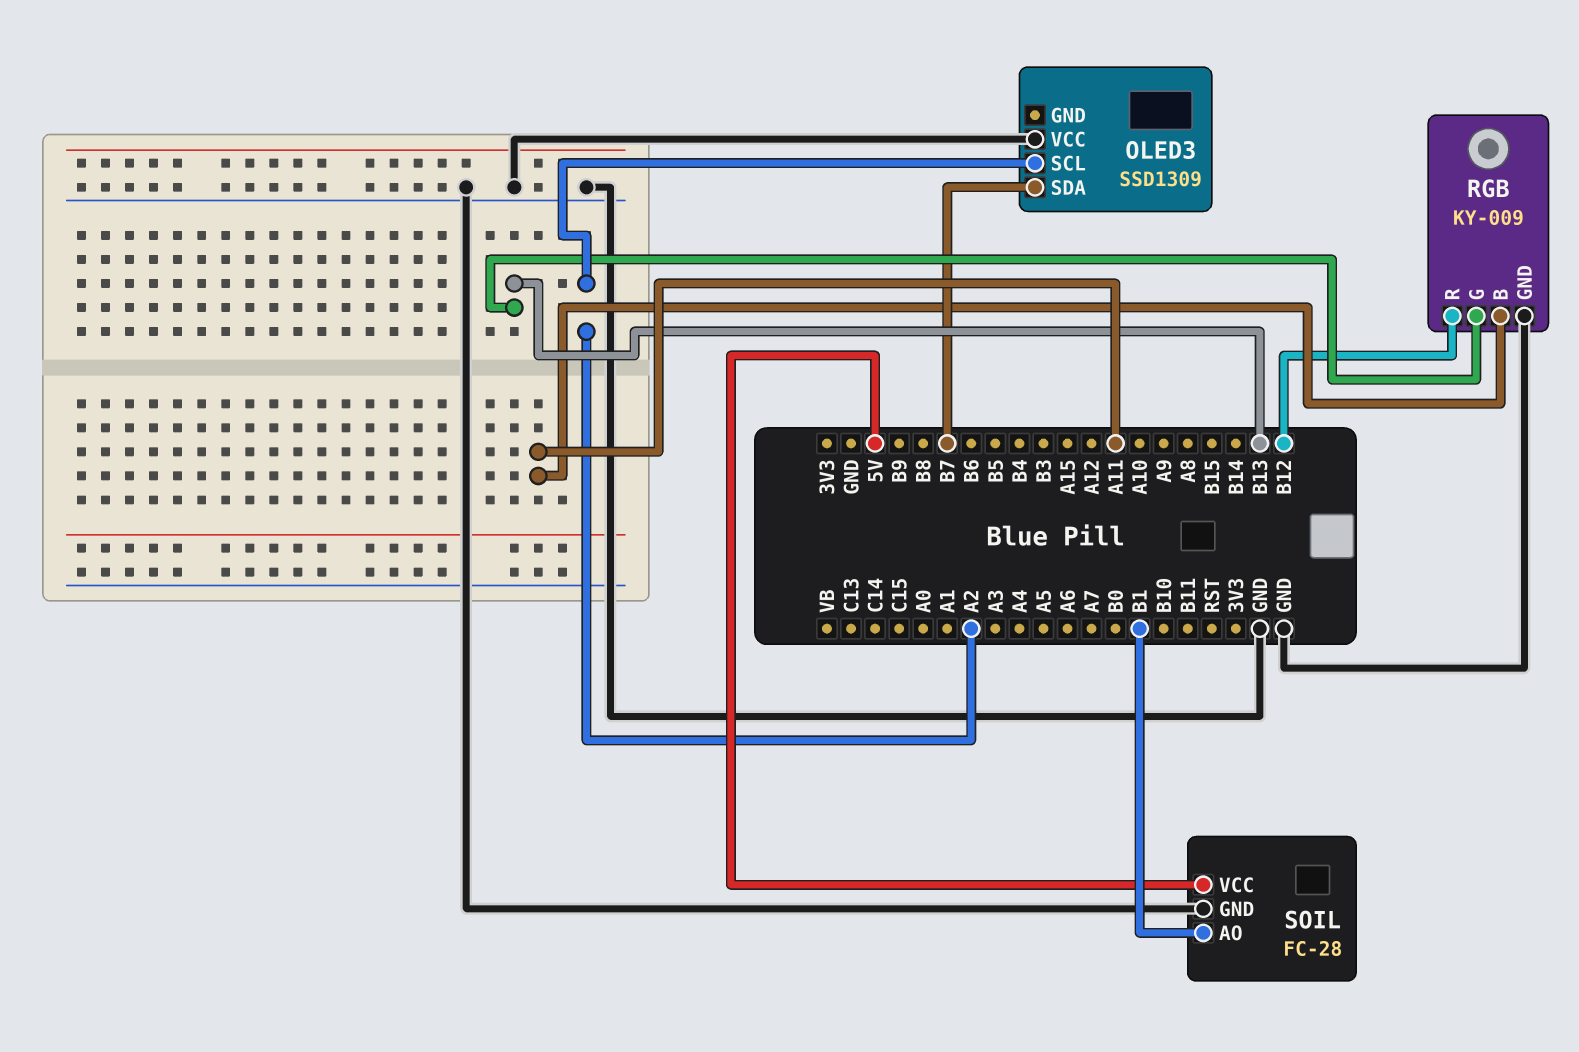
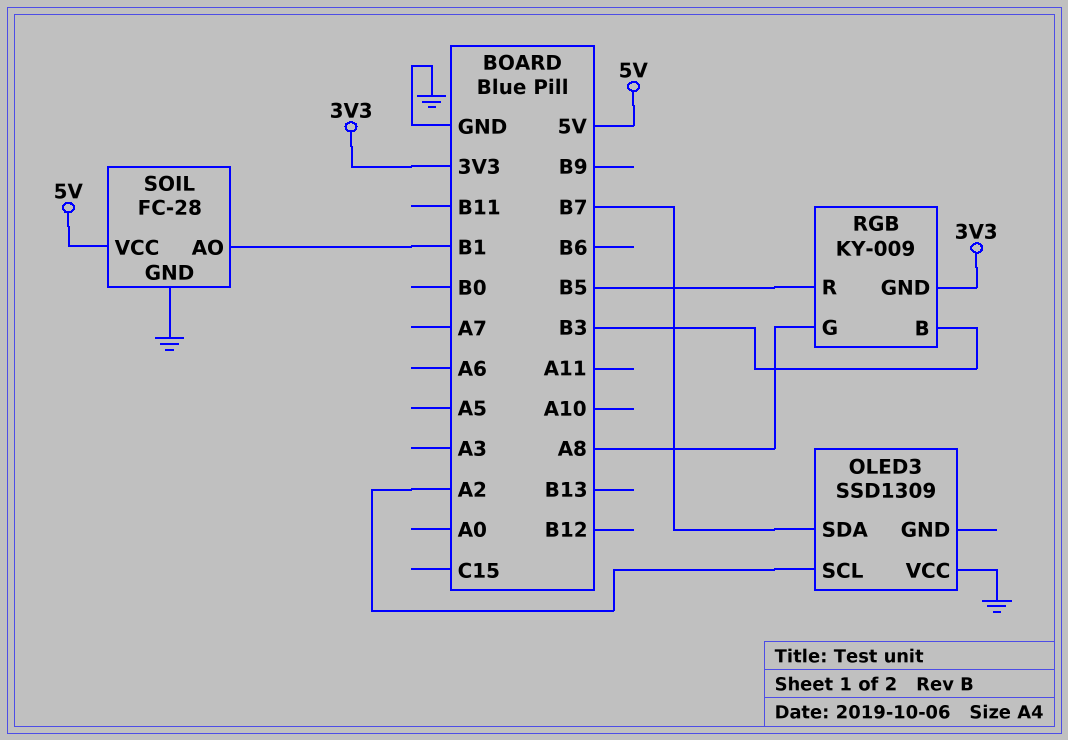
RGB pin B: A11 -> B3
RGB pin G: B13 -> A8
RGB pin GND: GND -> 3V3
RGB pin R: B12 -> B5

